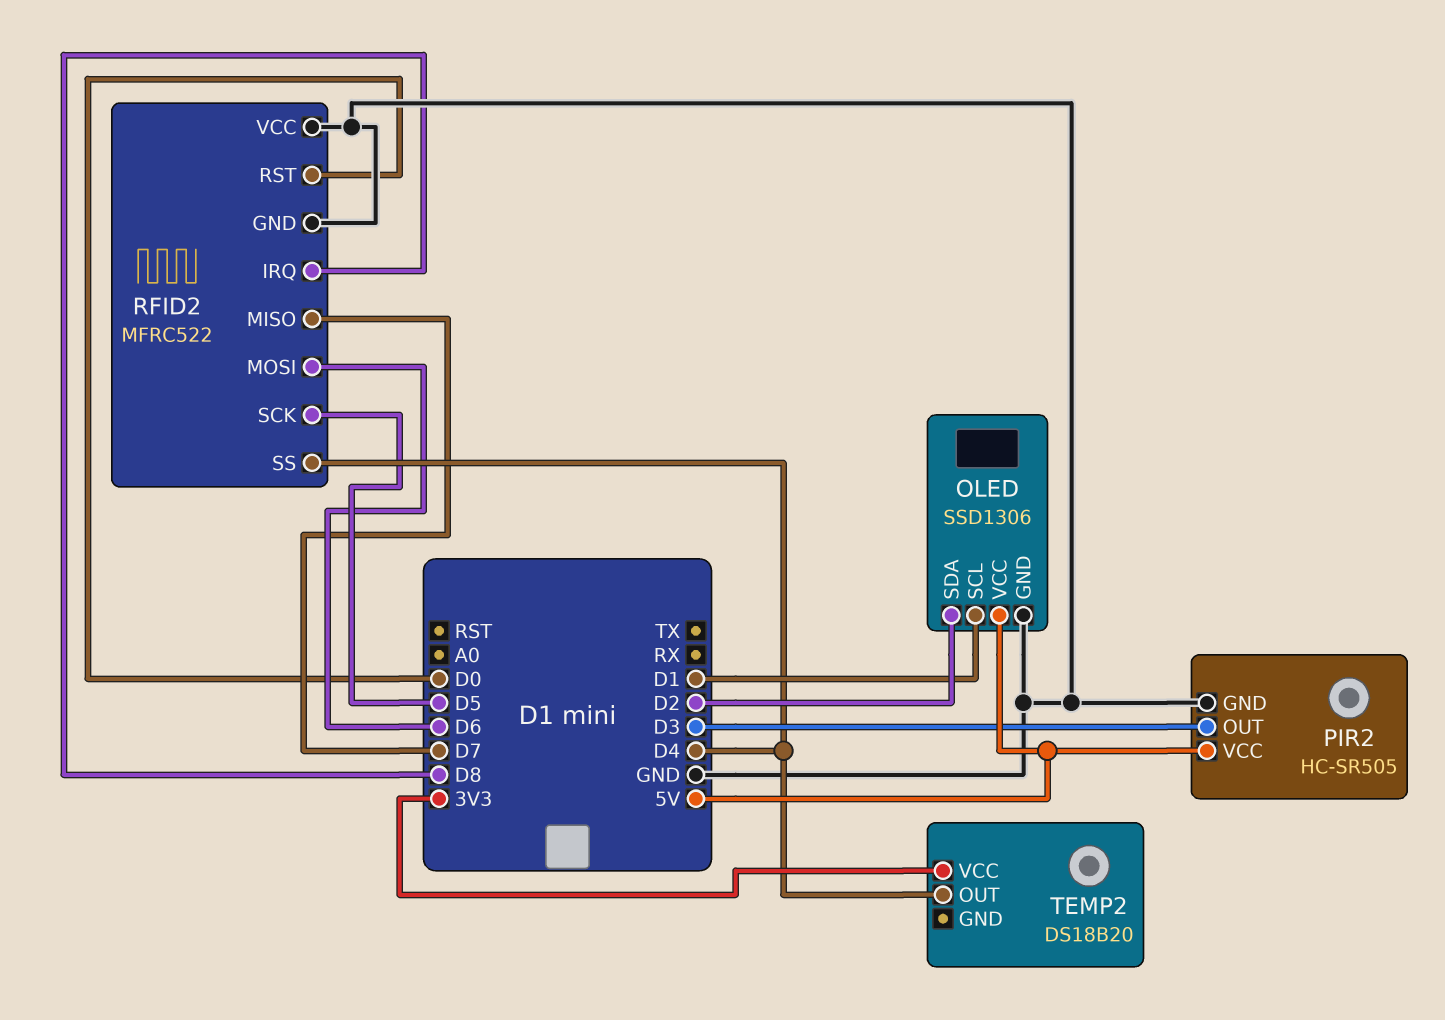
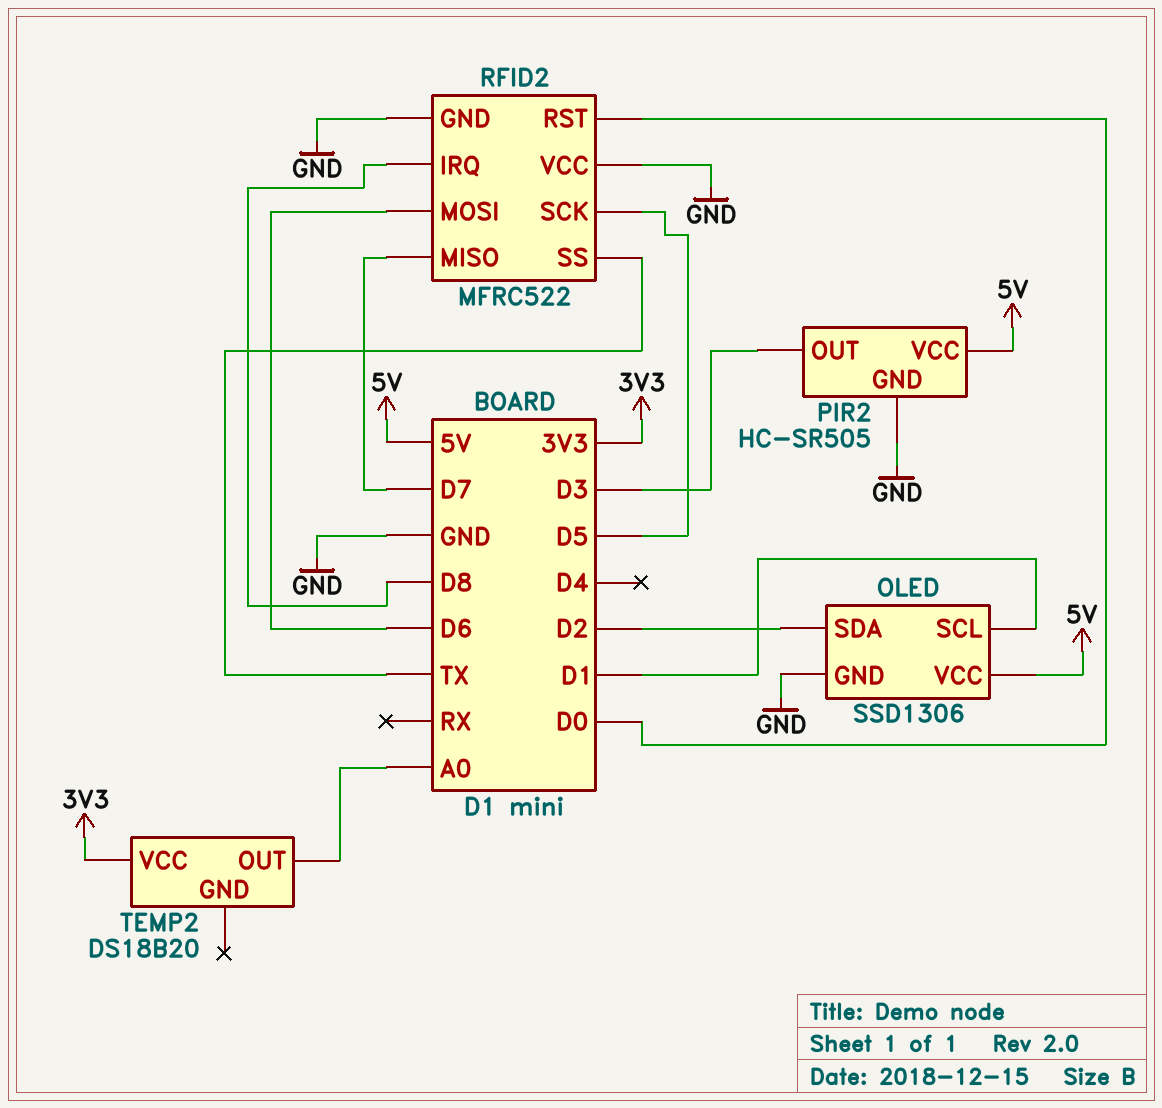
RFID2 pin SS: D4 -> TX
TEMP2 pin OUT: D4 -> A0

